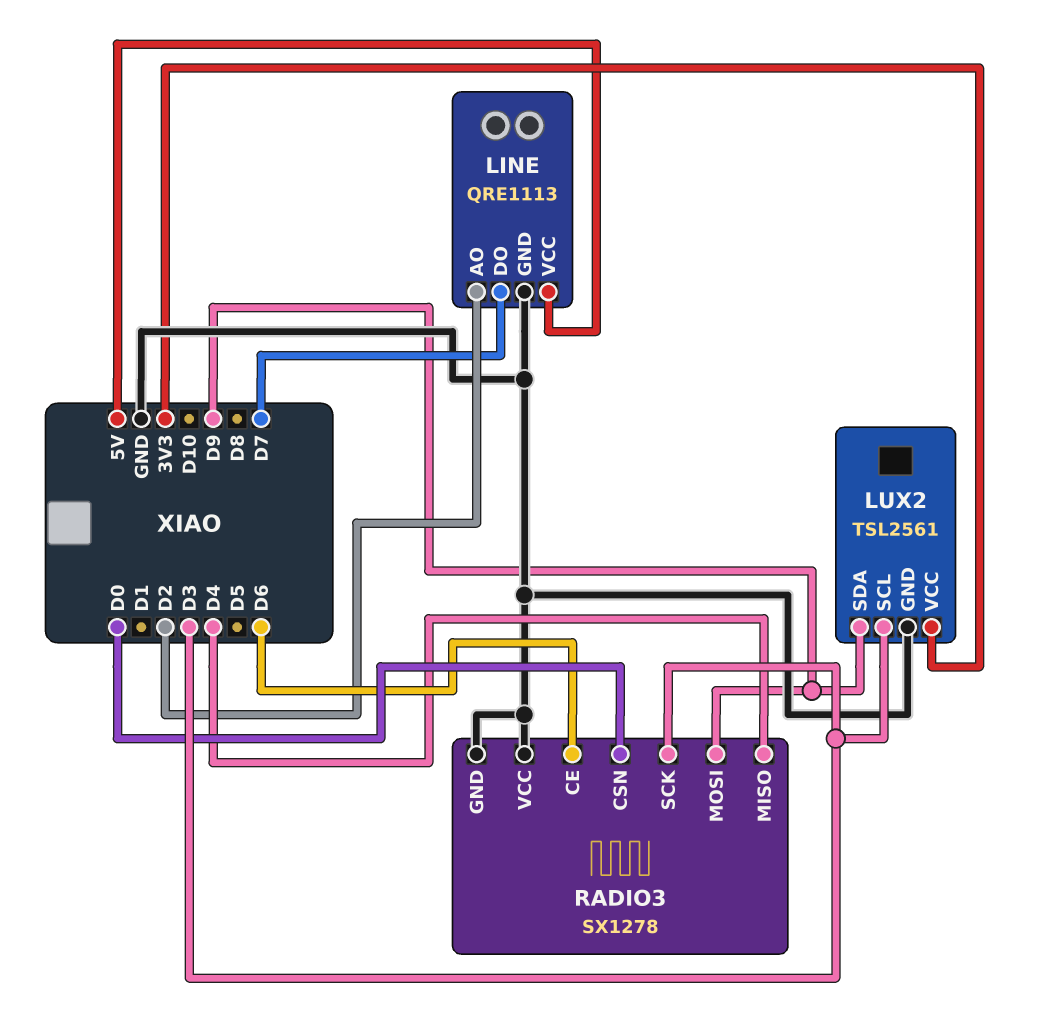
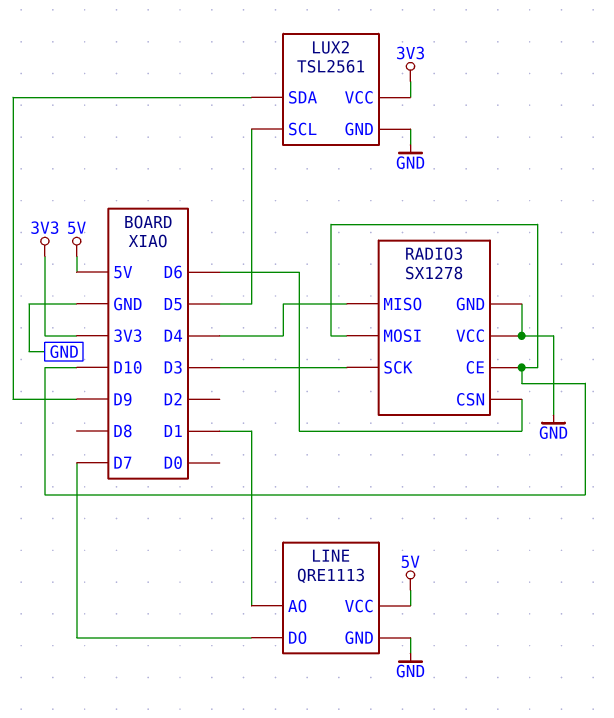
LINE pin AO: D2 -> D1
LUX2 pin SCL: D3 -> D5
RADIO3 pin CE: D6 -> D10
RADIO3 pin CSN: D0 -> D6
RADIO3 pin MOSI: D9 -> D10

